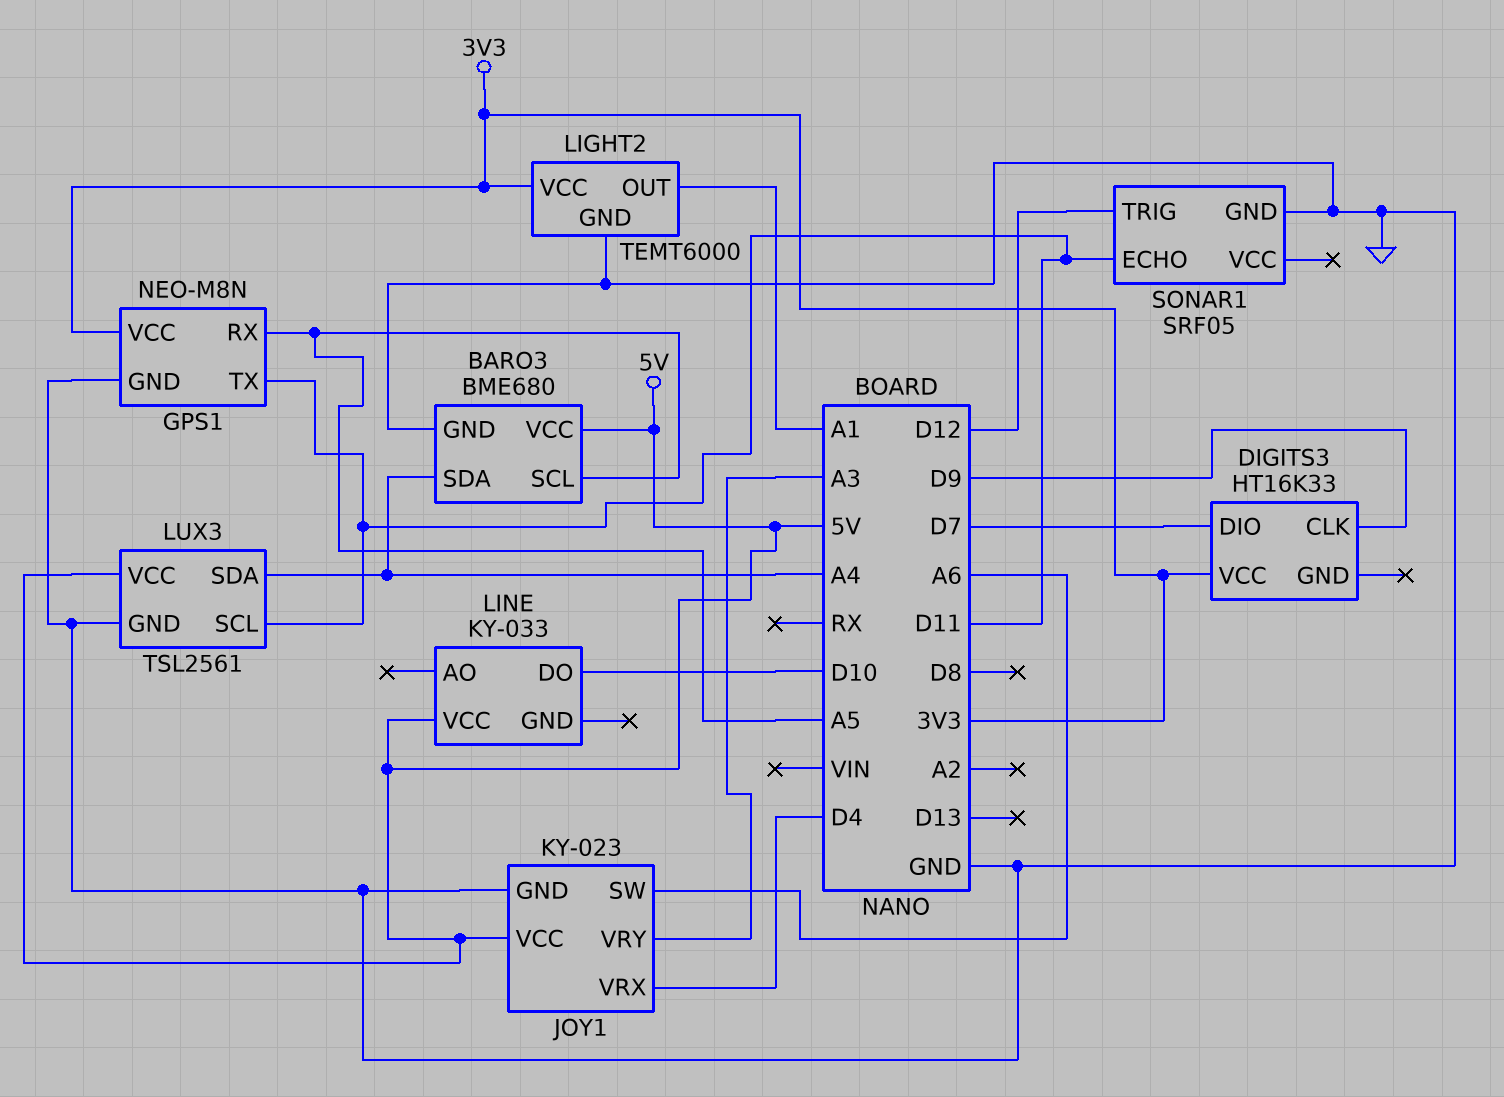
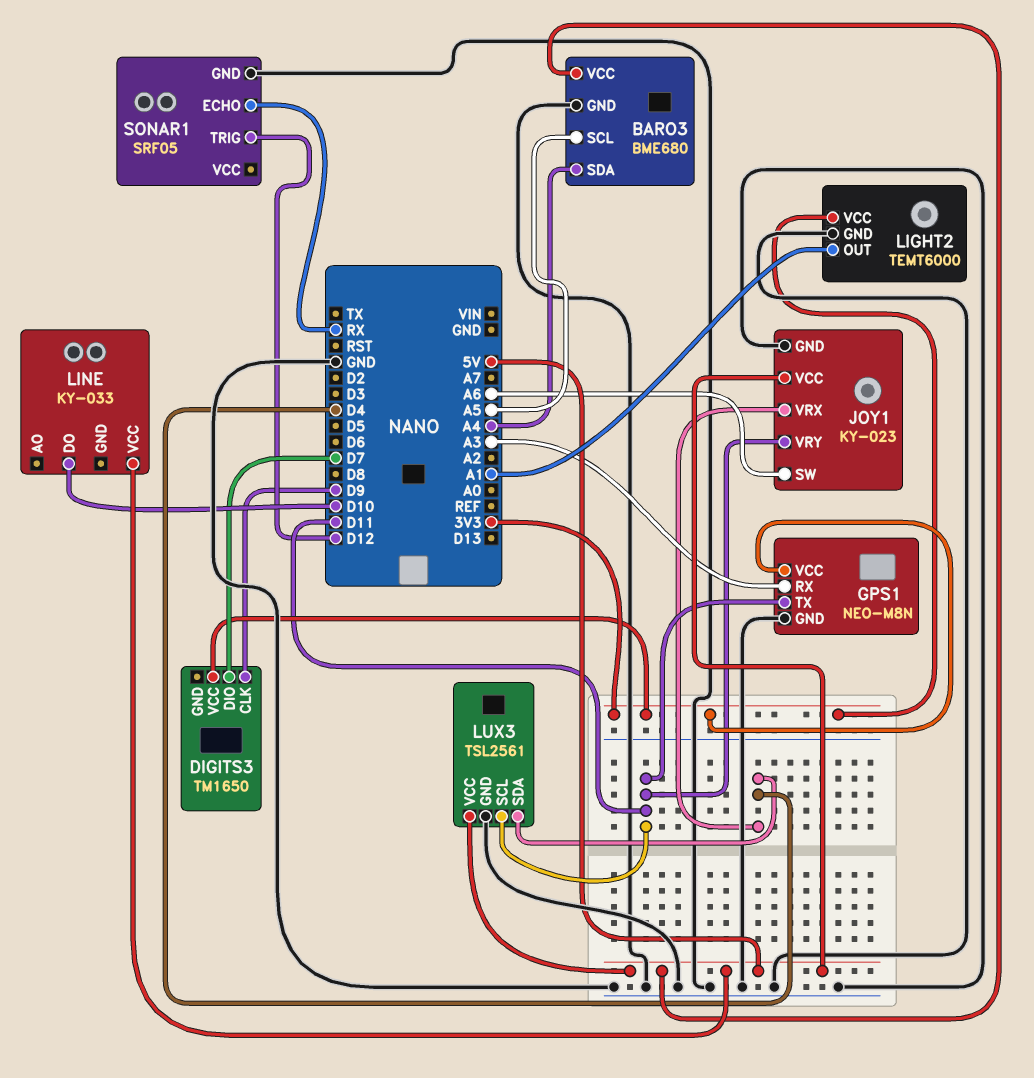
DIGITS3: HT16K33 -> TM1650
GPS1 pin RX: A5 -> A3
JOY1 pin VRY: A3 -> D11
LUX3 pin SDA: A4 -> D4
SONAR1 pin ECHO: D11 -> RX

